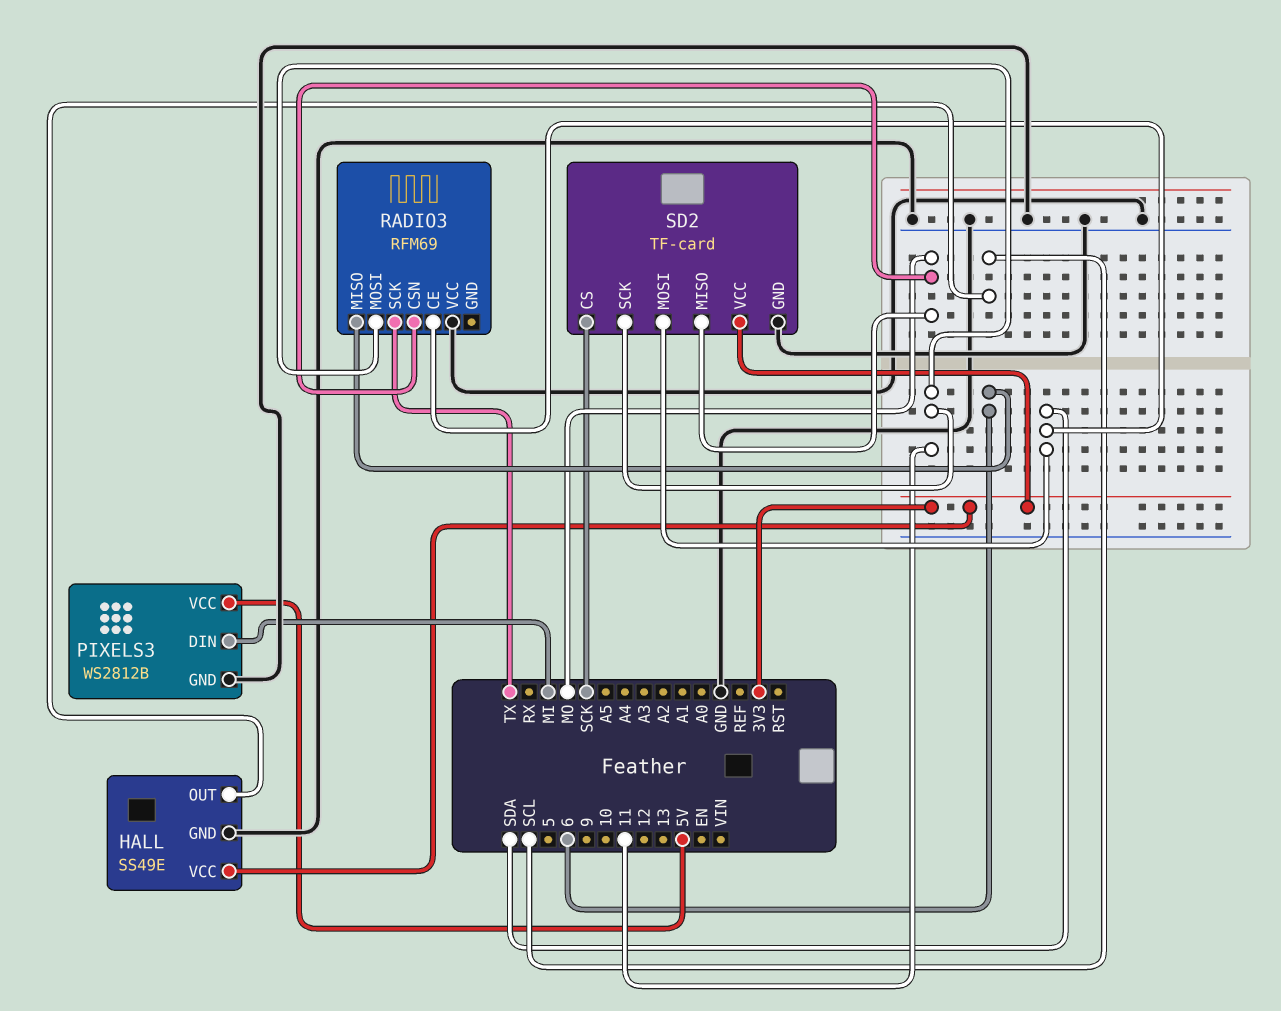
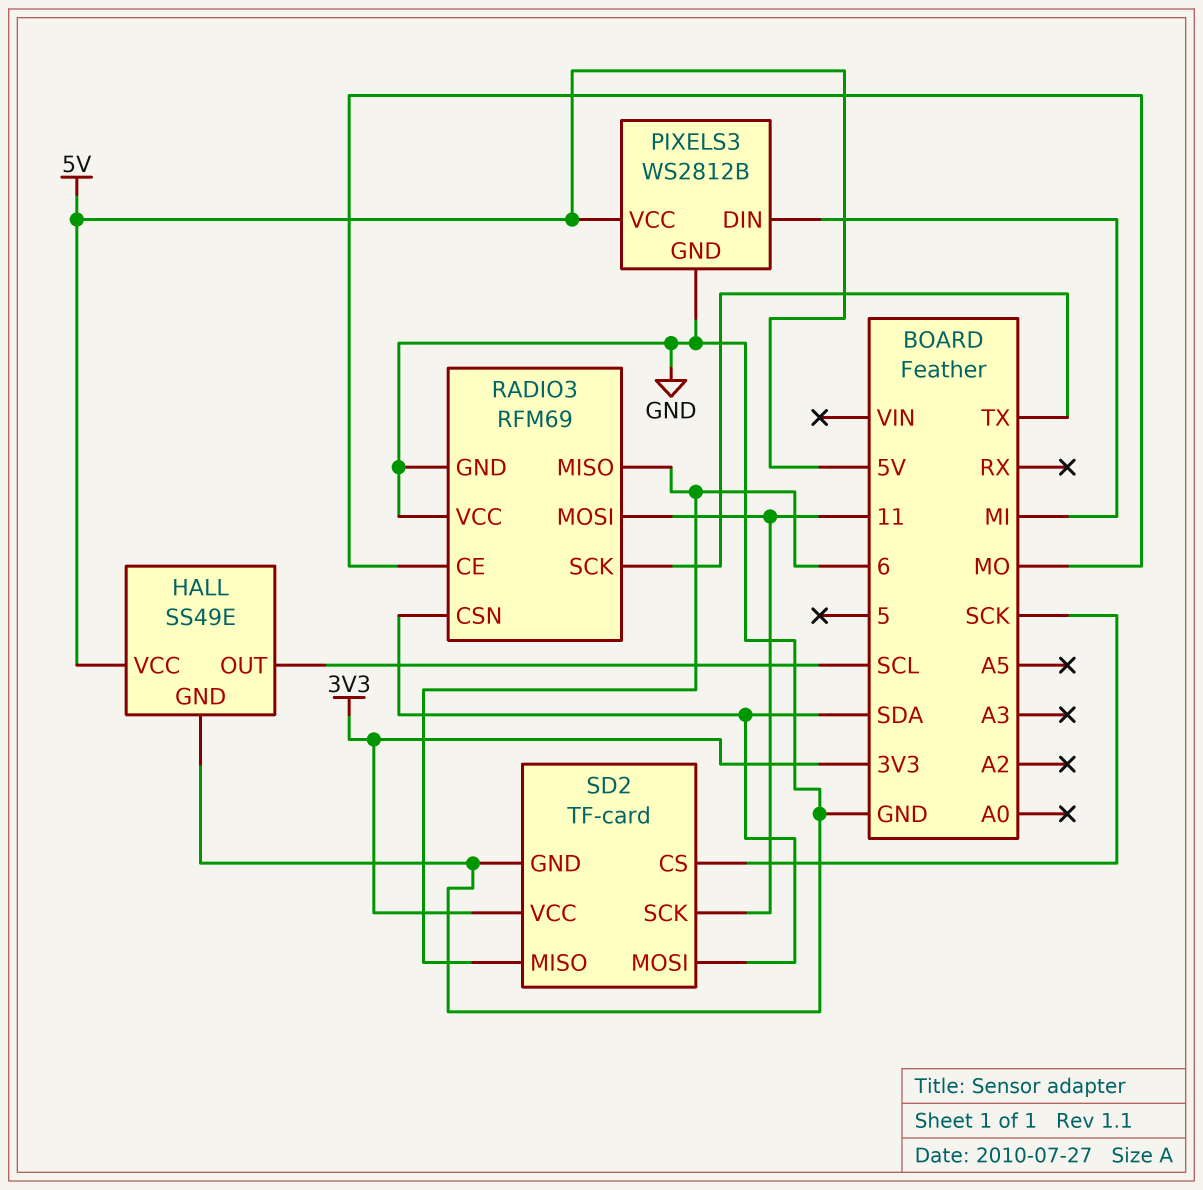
HALL pin VCC: 3V3 -> 5V
RADIO3 pin CE: SDA -> MO
RADIO3 pin CSN: MO -> SDA
RADIO3 pin GND: none -> GND
SD2 pin MISO: MO -> 6

